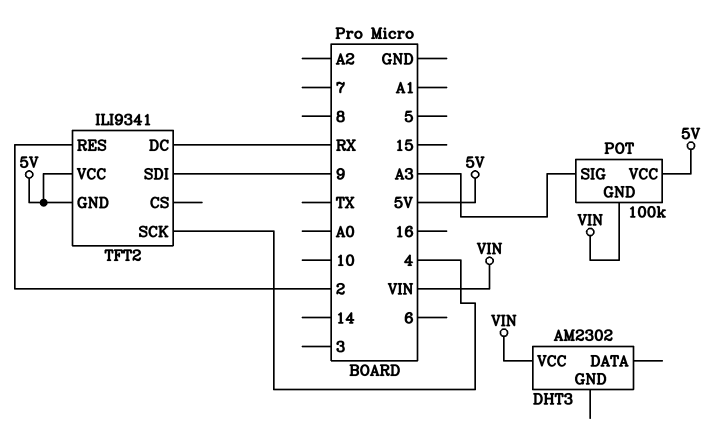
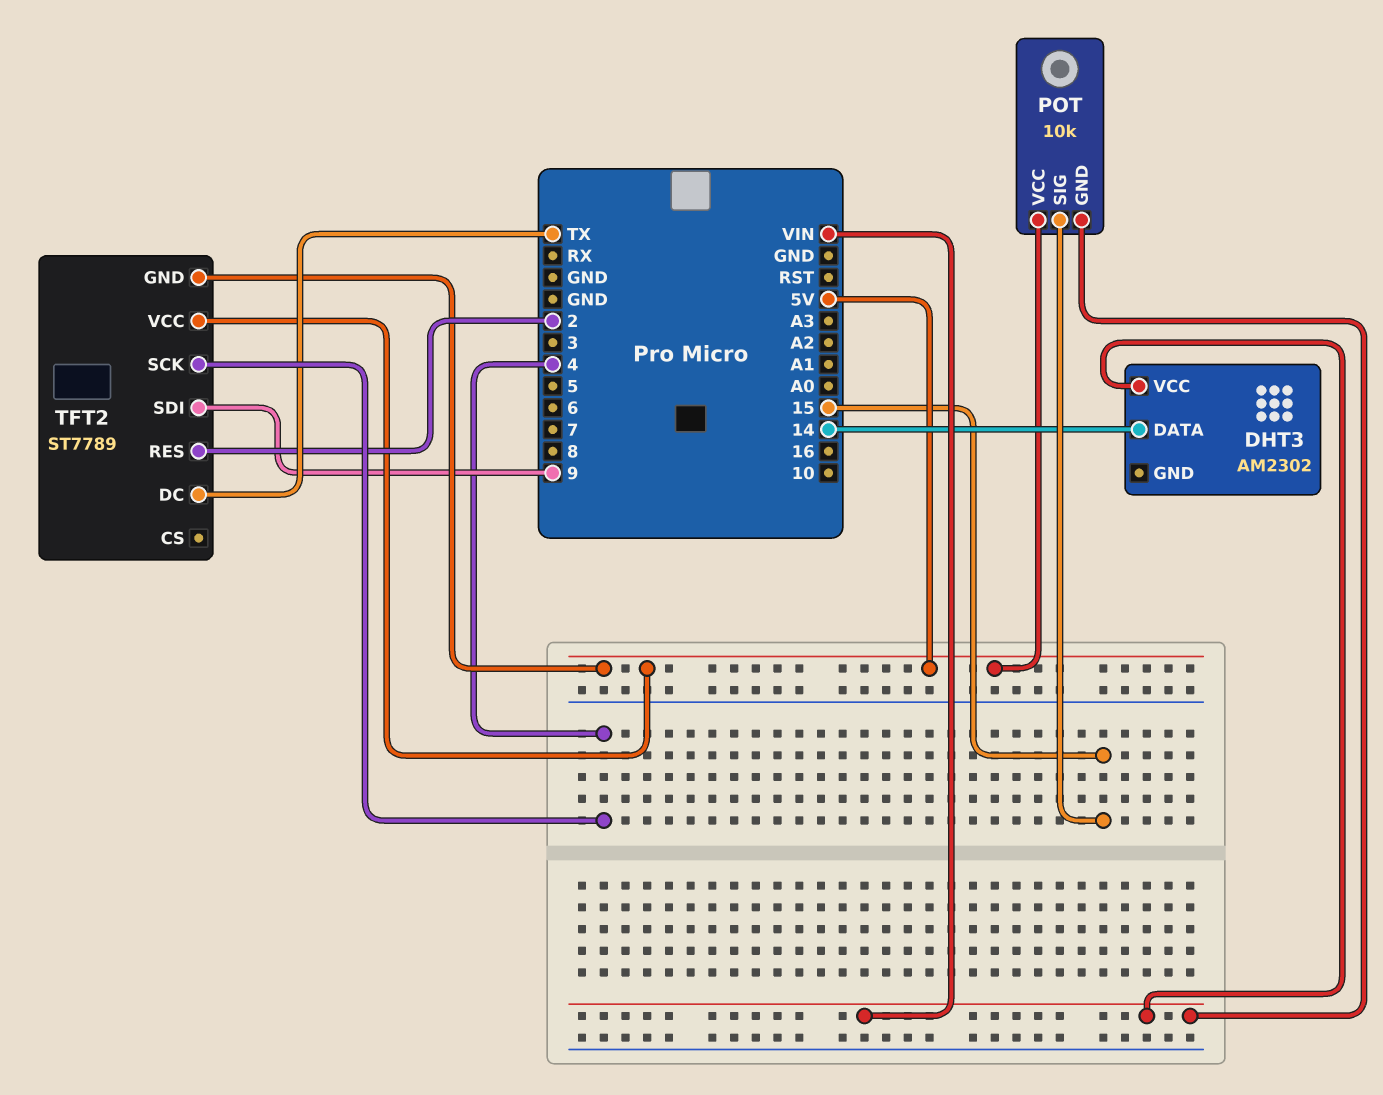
DHT3 pin DATA: none -> 14
POT: 100k -> 10k
POT pin SIG: A3 -> 15
TFT2: ILI9341 -> ST7789
TFT2 pin DC: RX -> TX

